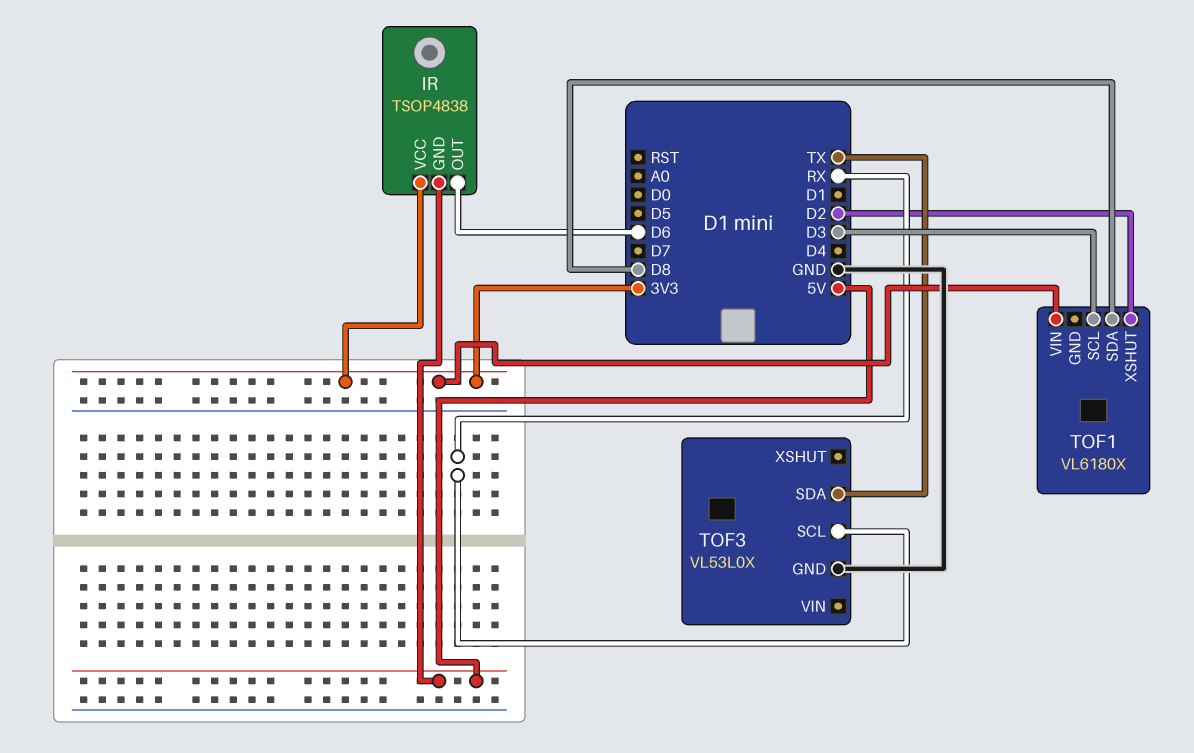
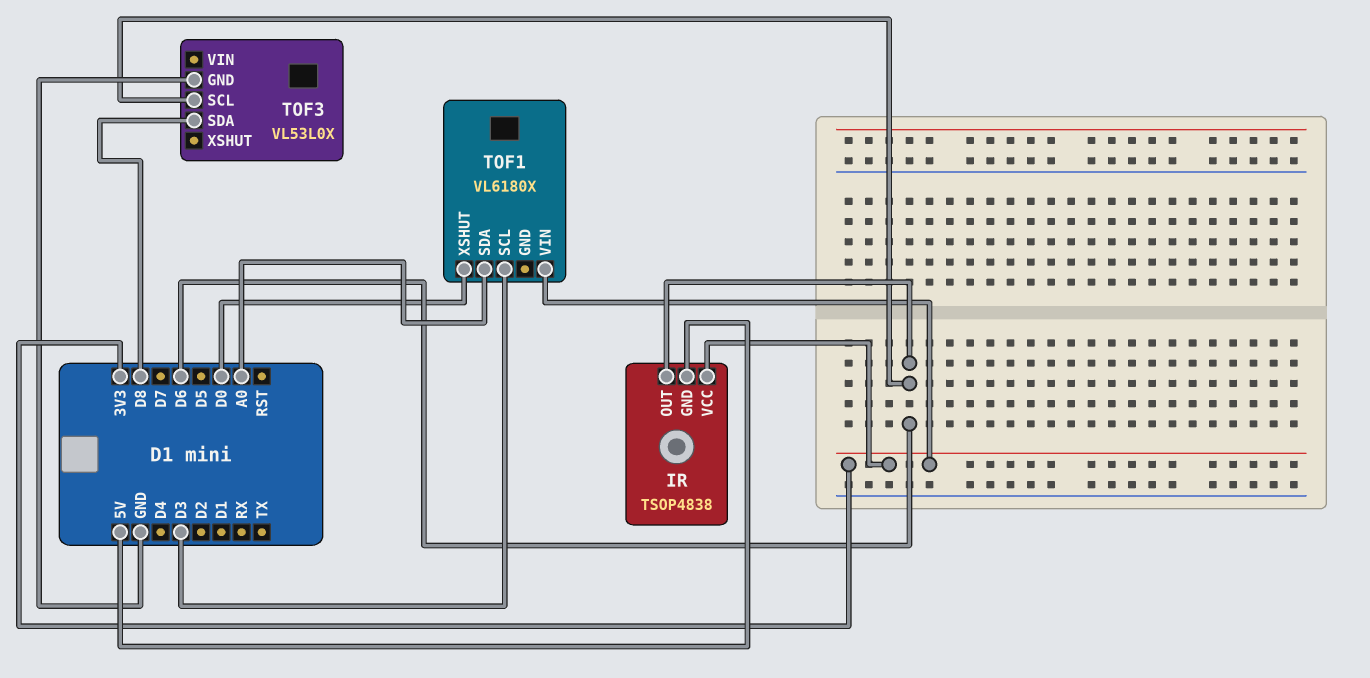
TOF1 pin SDA: D8 -> A0
TOF1 pin XSHUT: D2 -> D0
TOF3 pin SCL: RX -> D6
TOF3 pin SDA: TX -> D8

